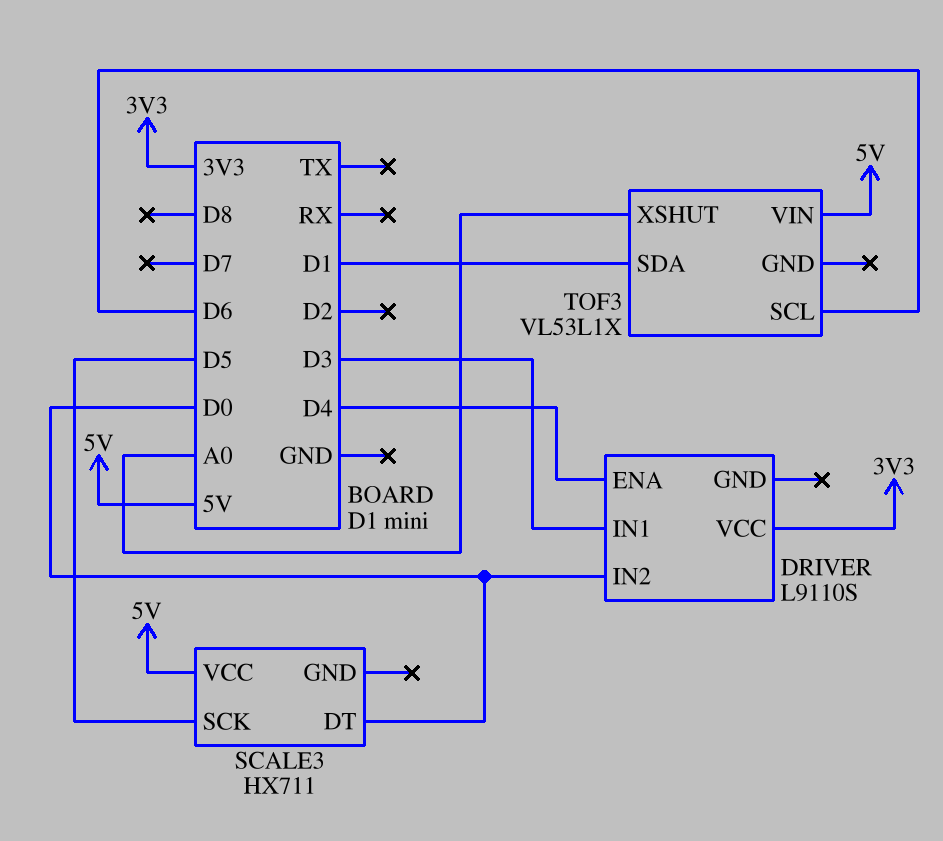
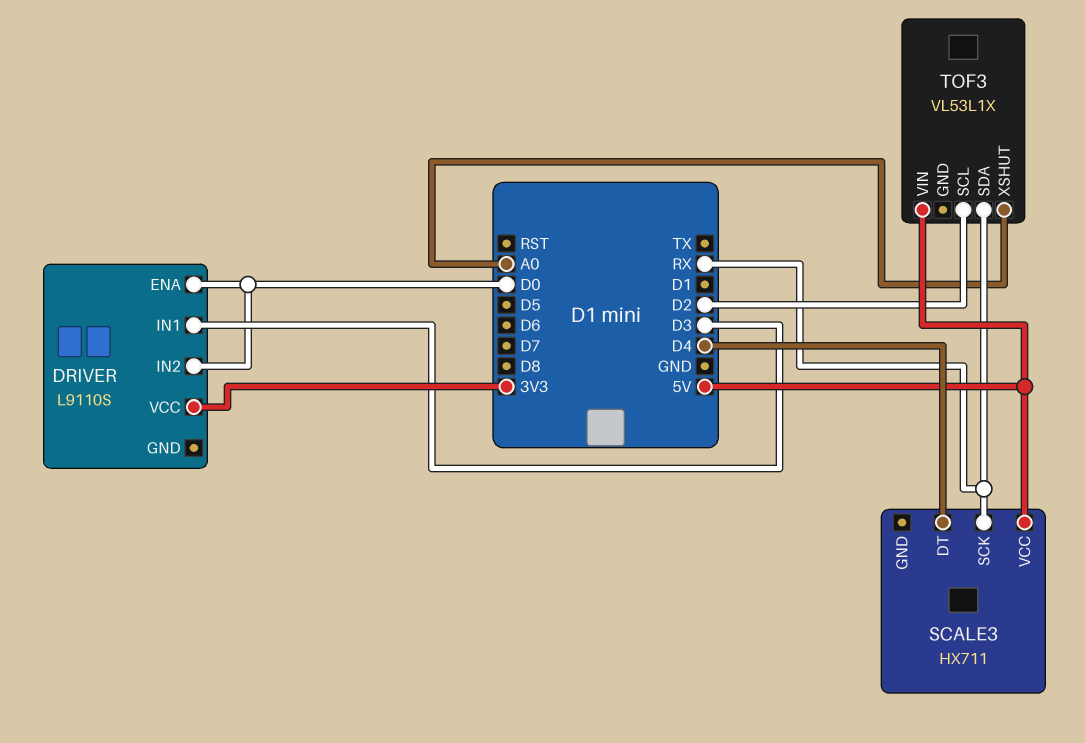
DRIVER pin ENA: D4 -> D0
SCALE3 pin DT: D0 -> D4
SCALE3 pin SCK: D5 -> RX
TOF3 pin SCL: D6 -> D2
TOF3 pin SDA: D1 -> RX

